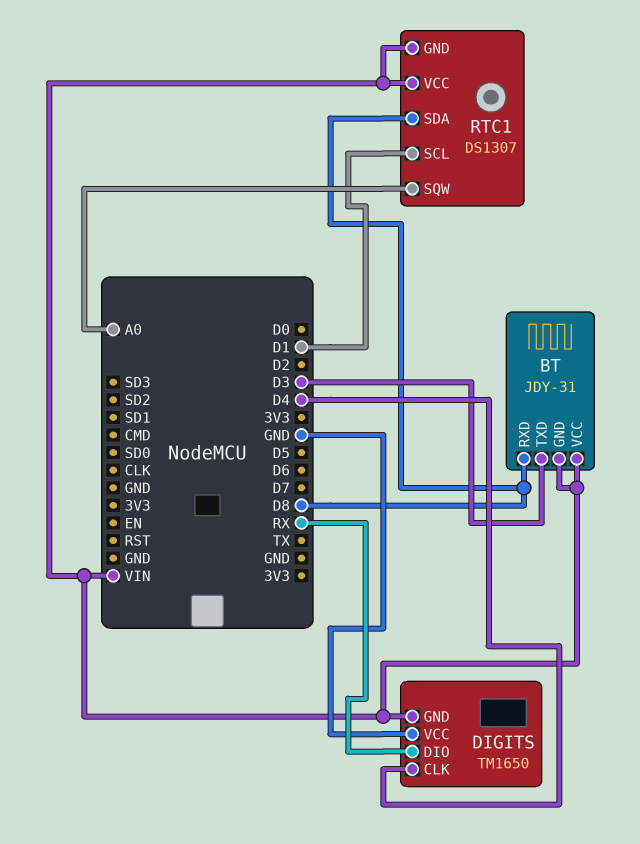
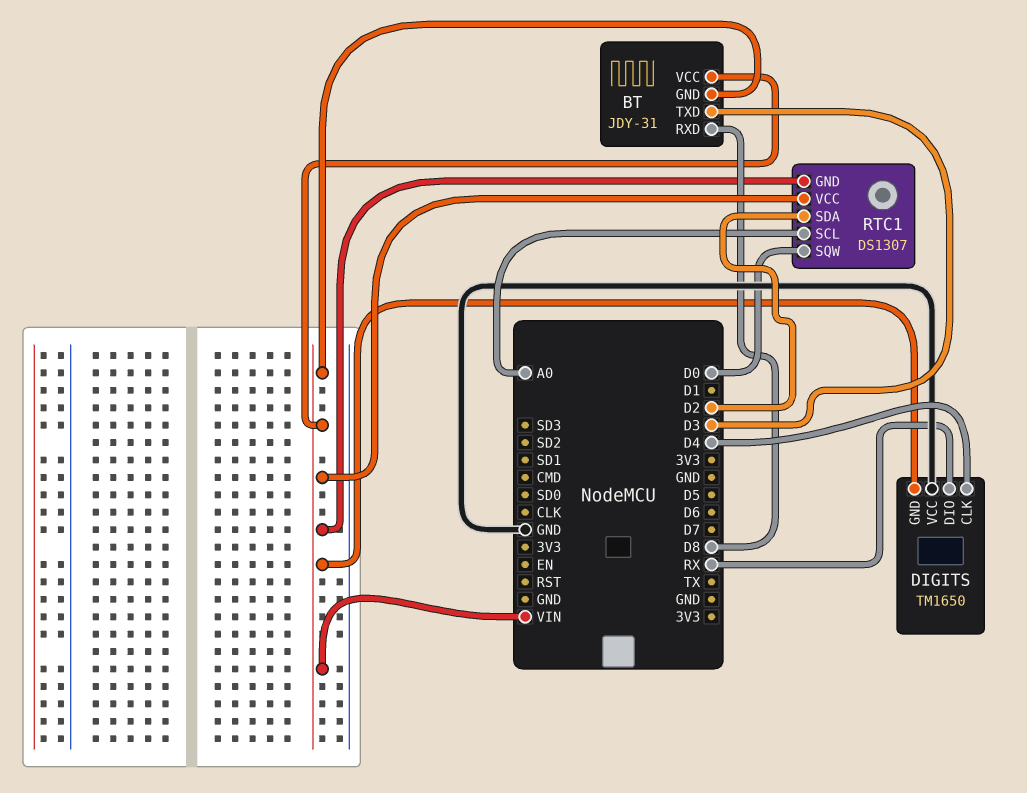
RTC1 pin SCL: D1 -> A0
RTC1 pin SDA: D8 -> D2
RTC1 pin SQW: A0 -> D0

